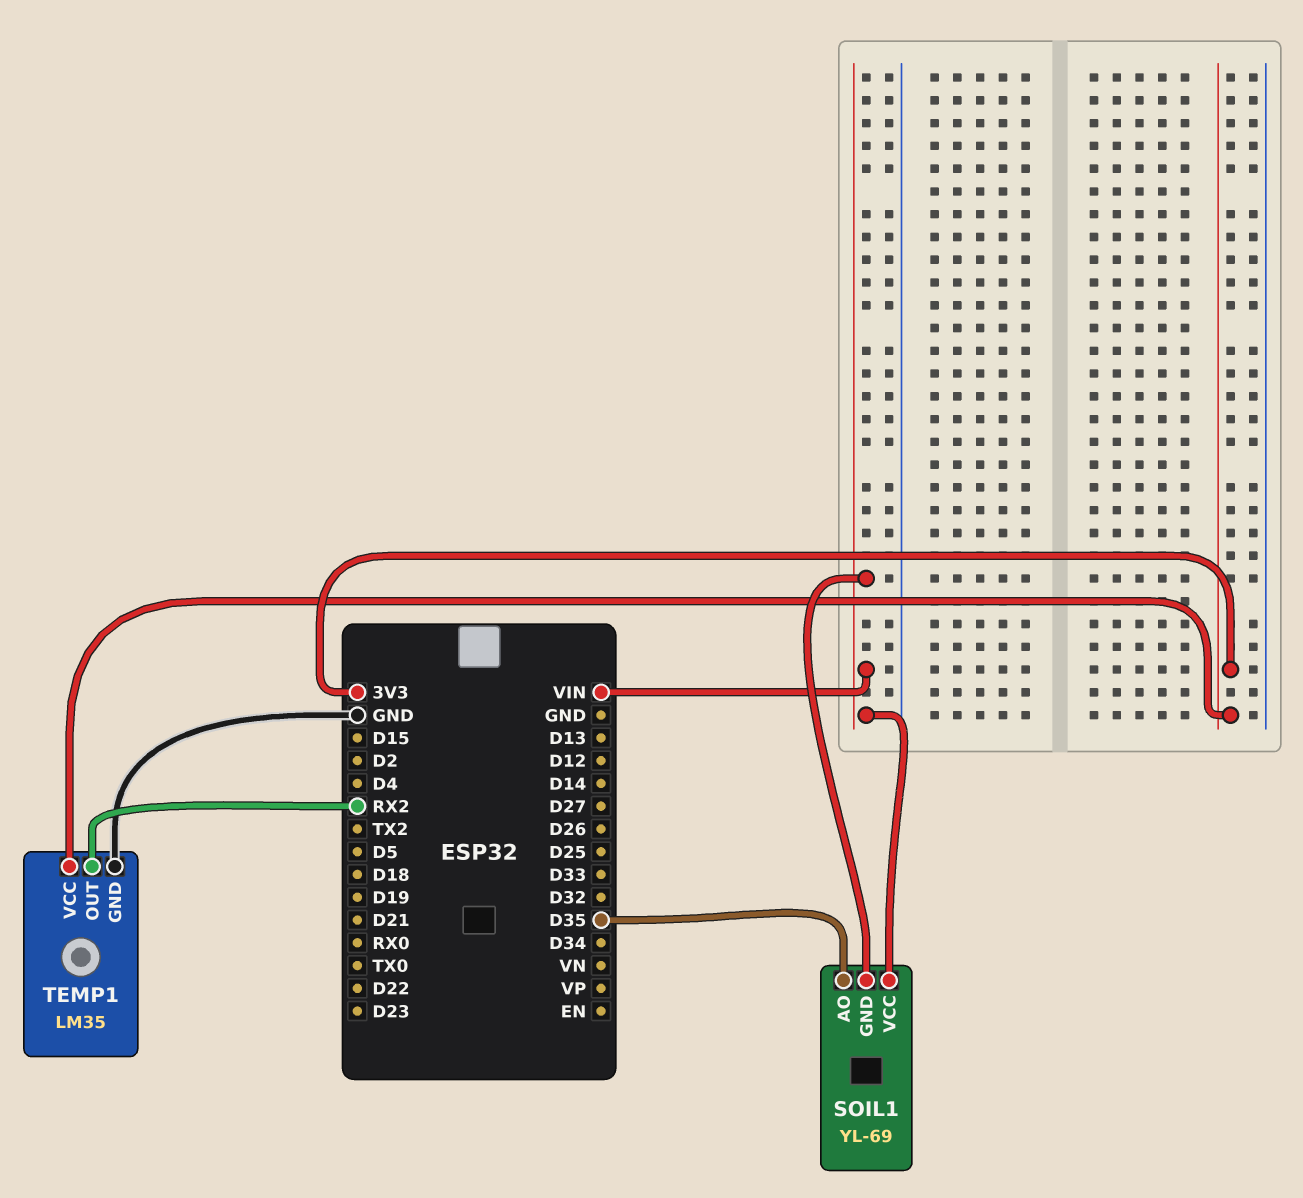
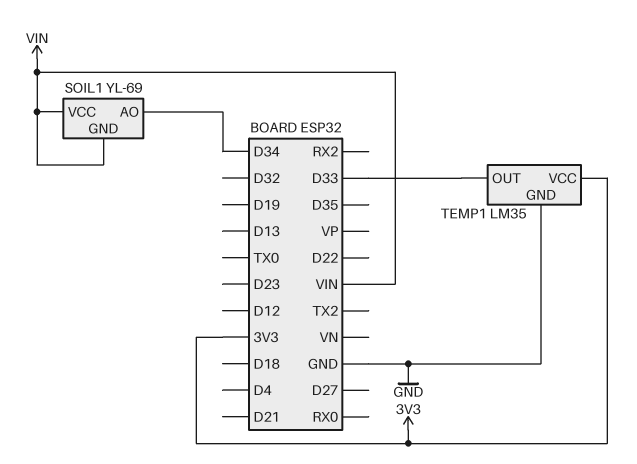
SOIL1 pin AO: D35 -> D34
TEMP1 pin OUT: RX2 -> D33

